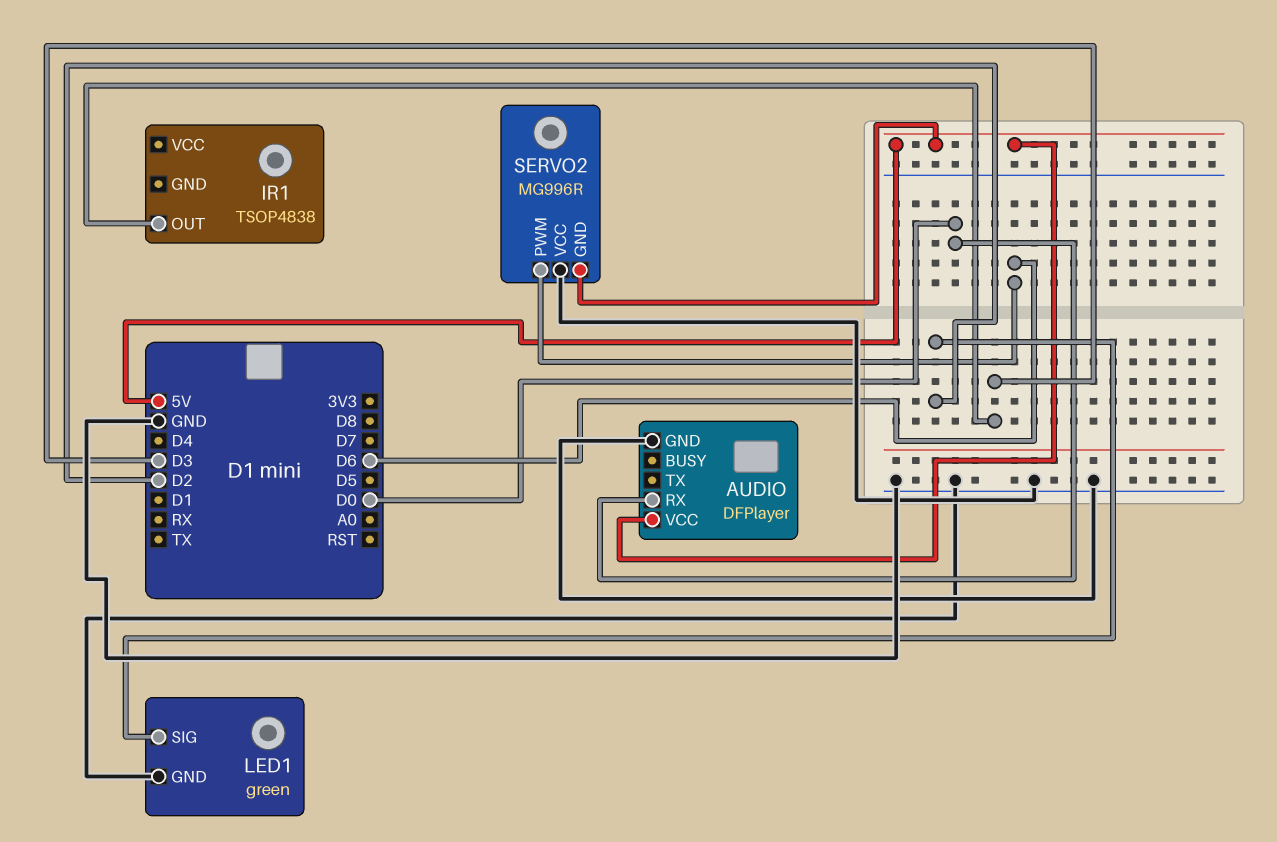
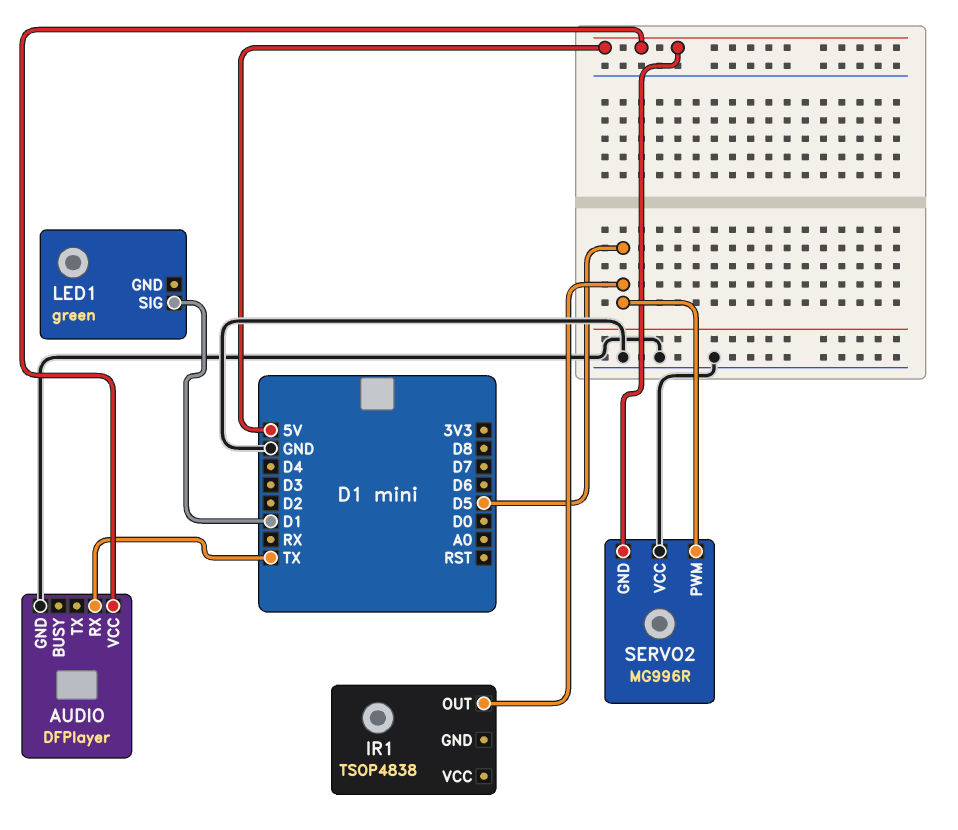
AUDIO pin RX: D0 -> TX
IR1 pin OUT: D3 -> D5
LED1 pin GND: GND -> none
LED1 pin SIG: D2 -> D1
SERVO2 pin PWM: D6 -> D5

